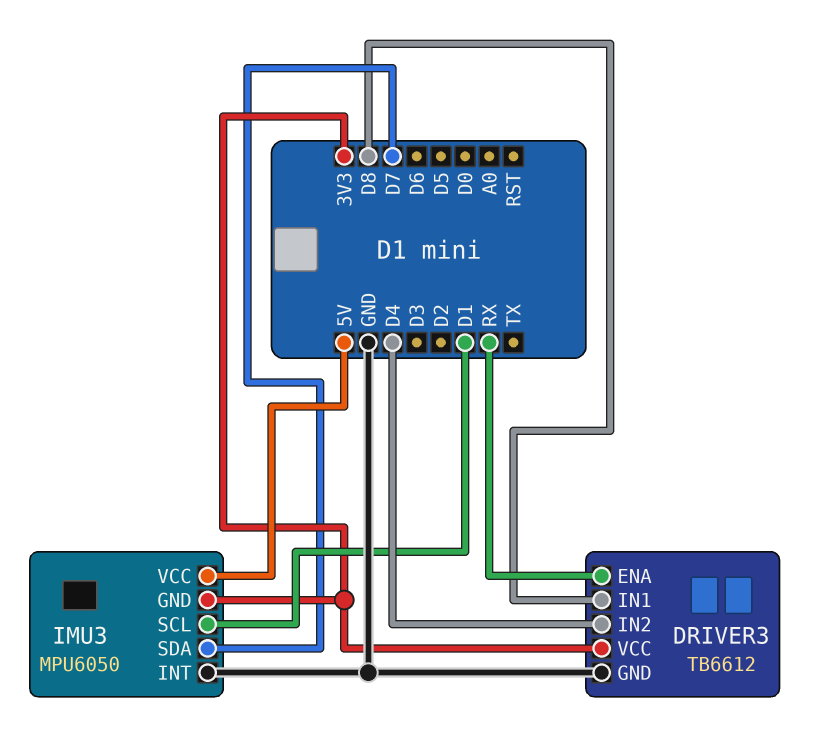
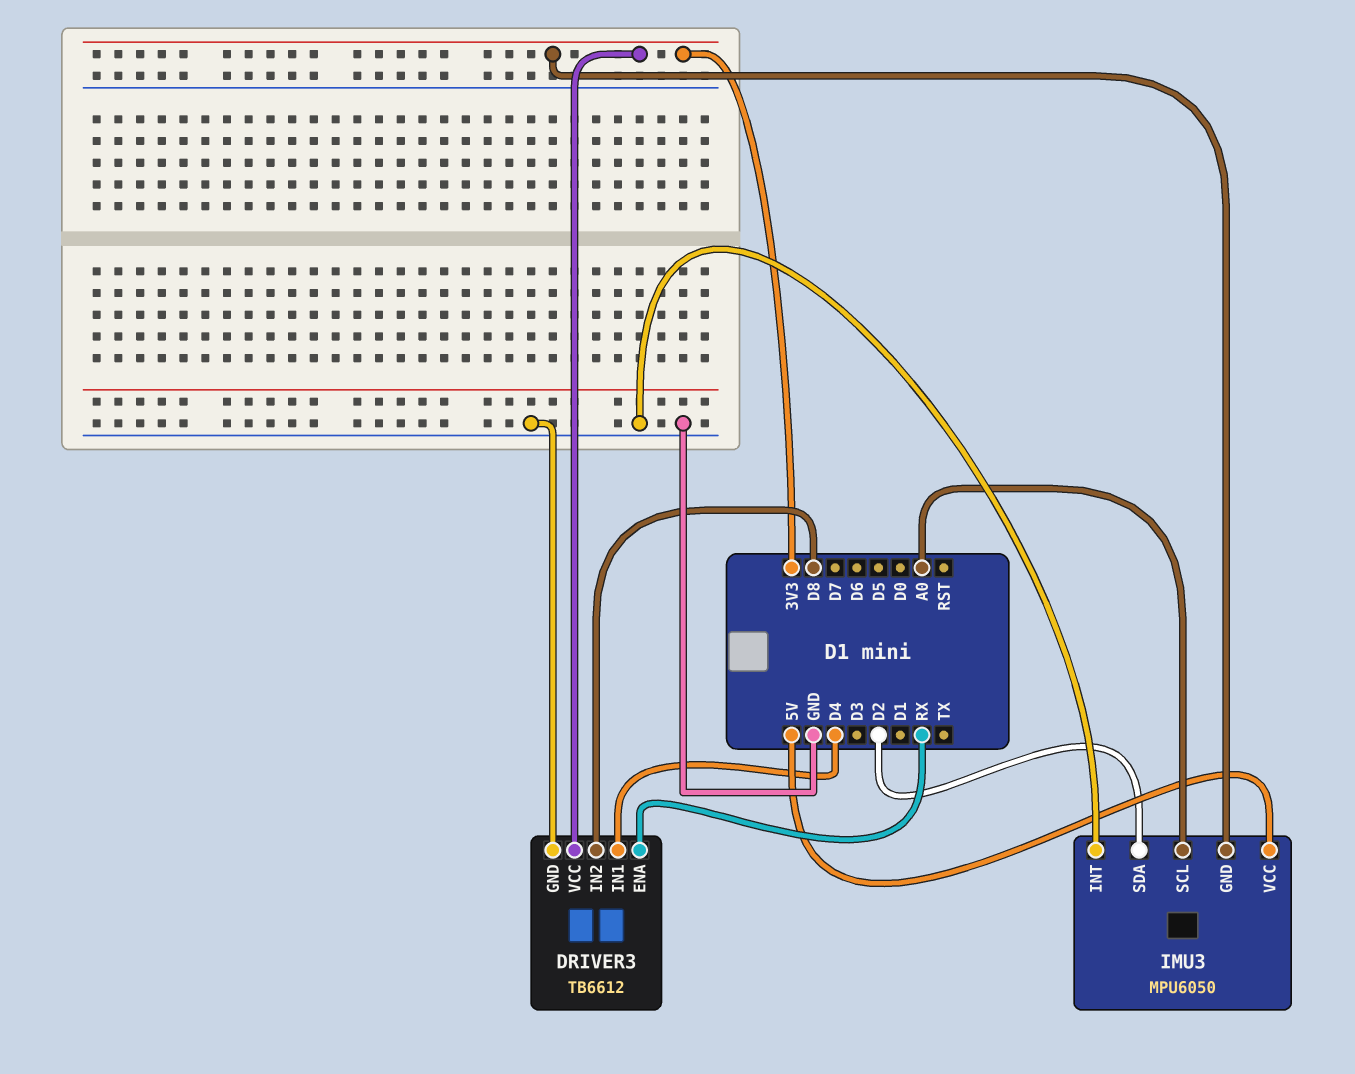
DRIVER3 pin IN1: D8 -> D4
DRIVER3 pin IN2: D4 -> D8
IMU3 pin SCL: D1 -> A0
IMU3 pin SDA: D7 -> D2

